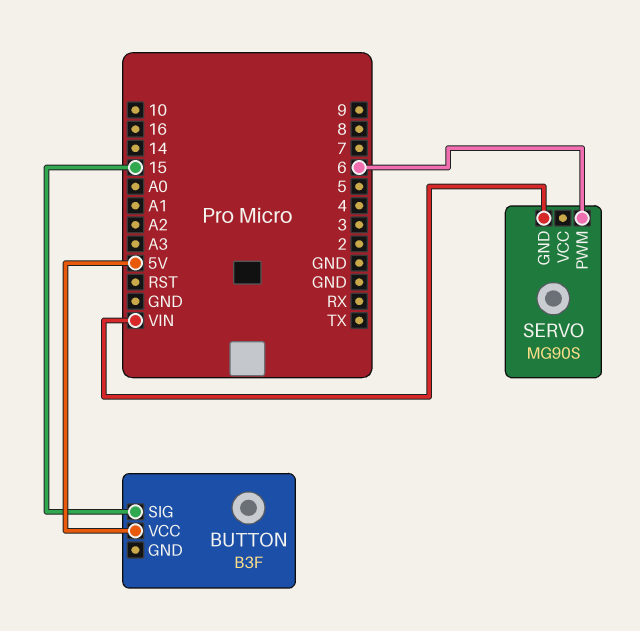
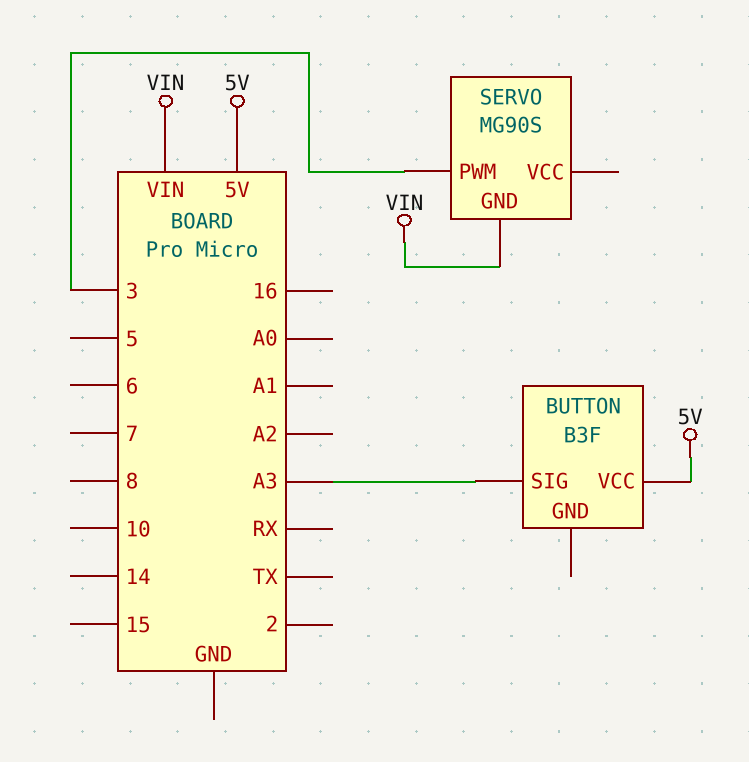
BUTTON pin SIG: 15 -> A3
SERVO pin PWM: 6 -> 3

